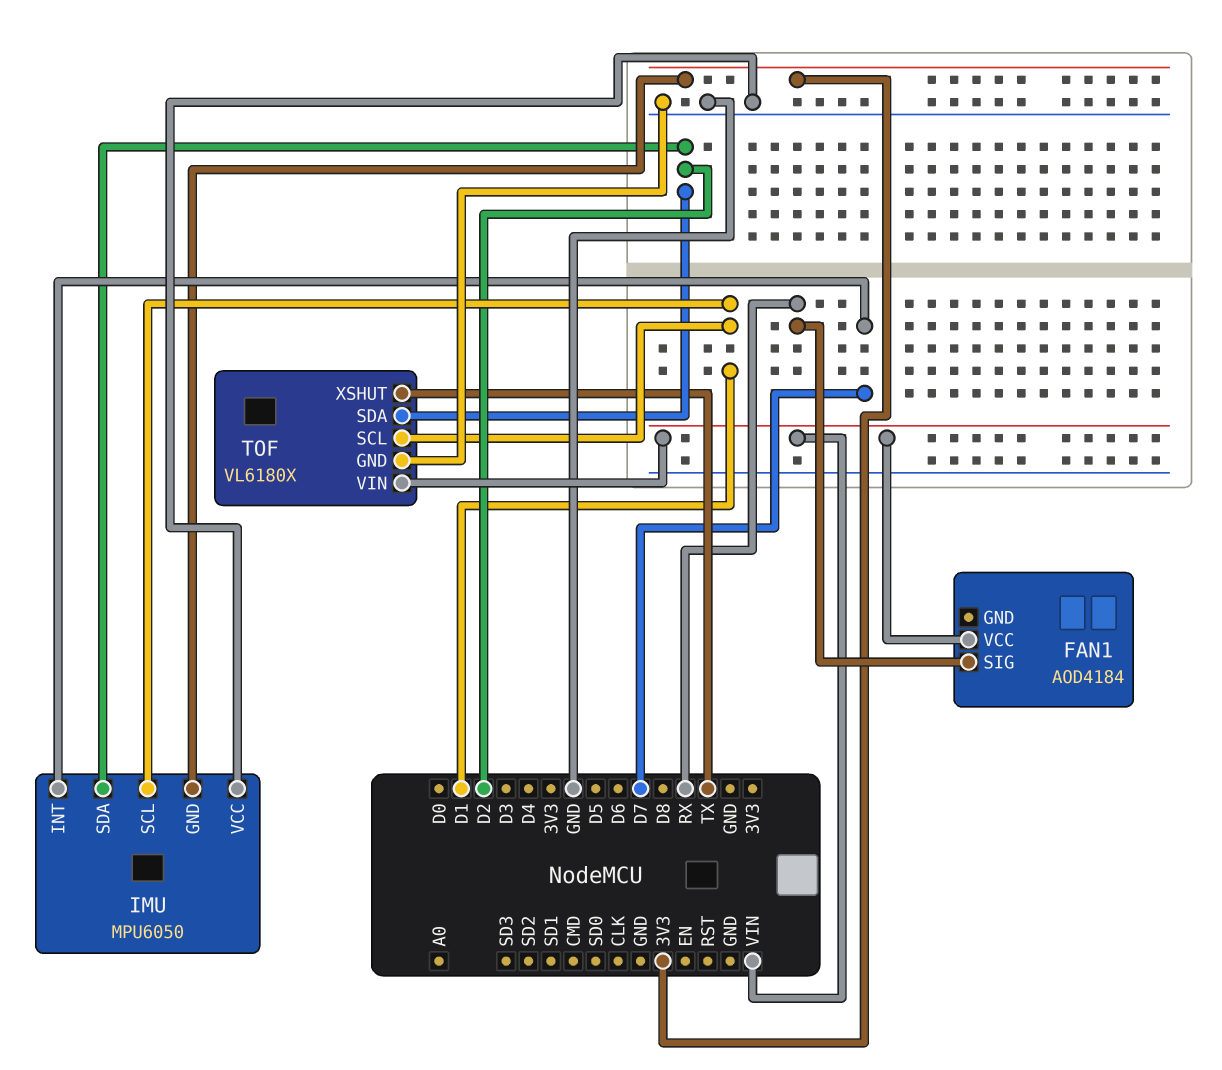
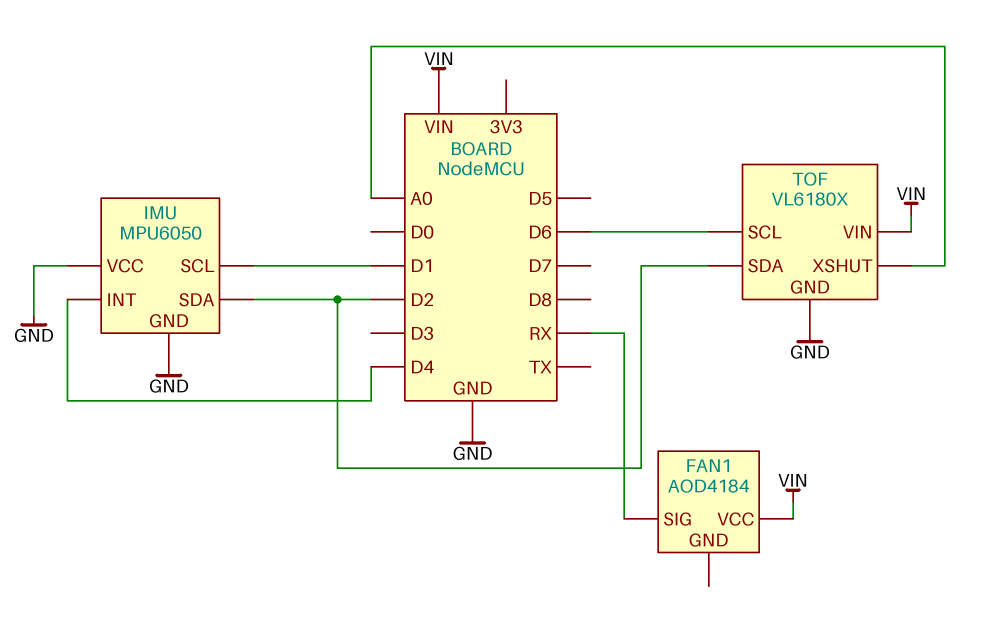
IMU pin GND: 3V3 -> GND
IMU pin INT: D7 -> D4
TOF pin SCL: D1 -> D6
TOF pin XSHUT: TX -> A0

